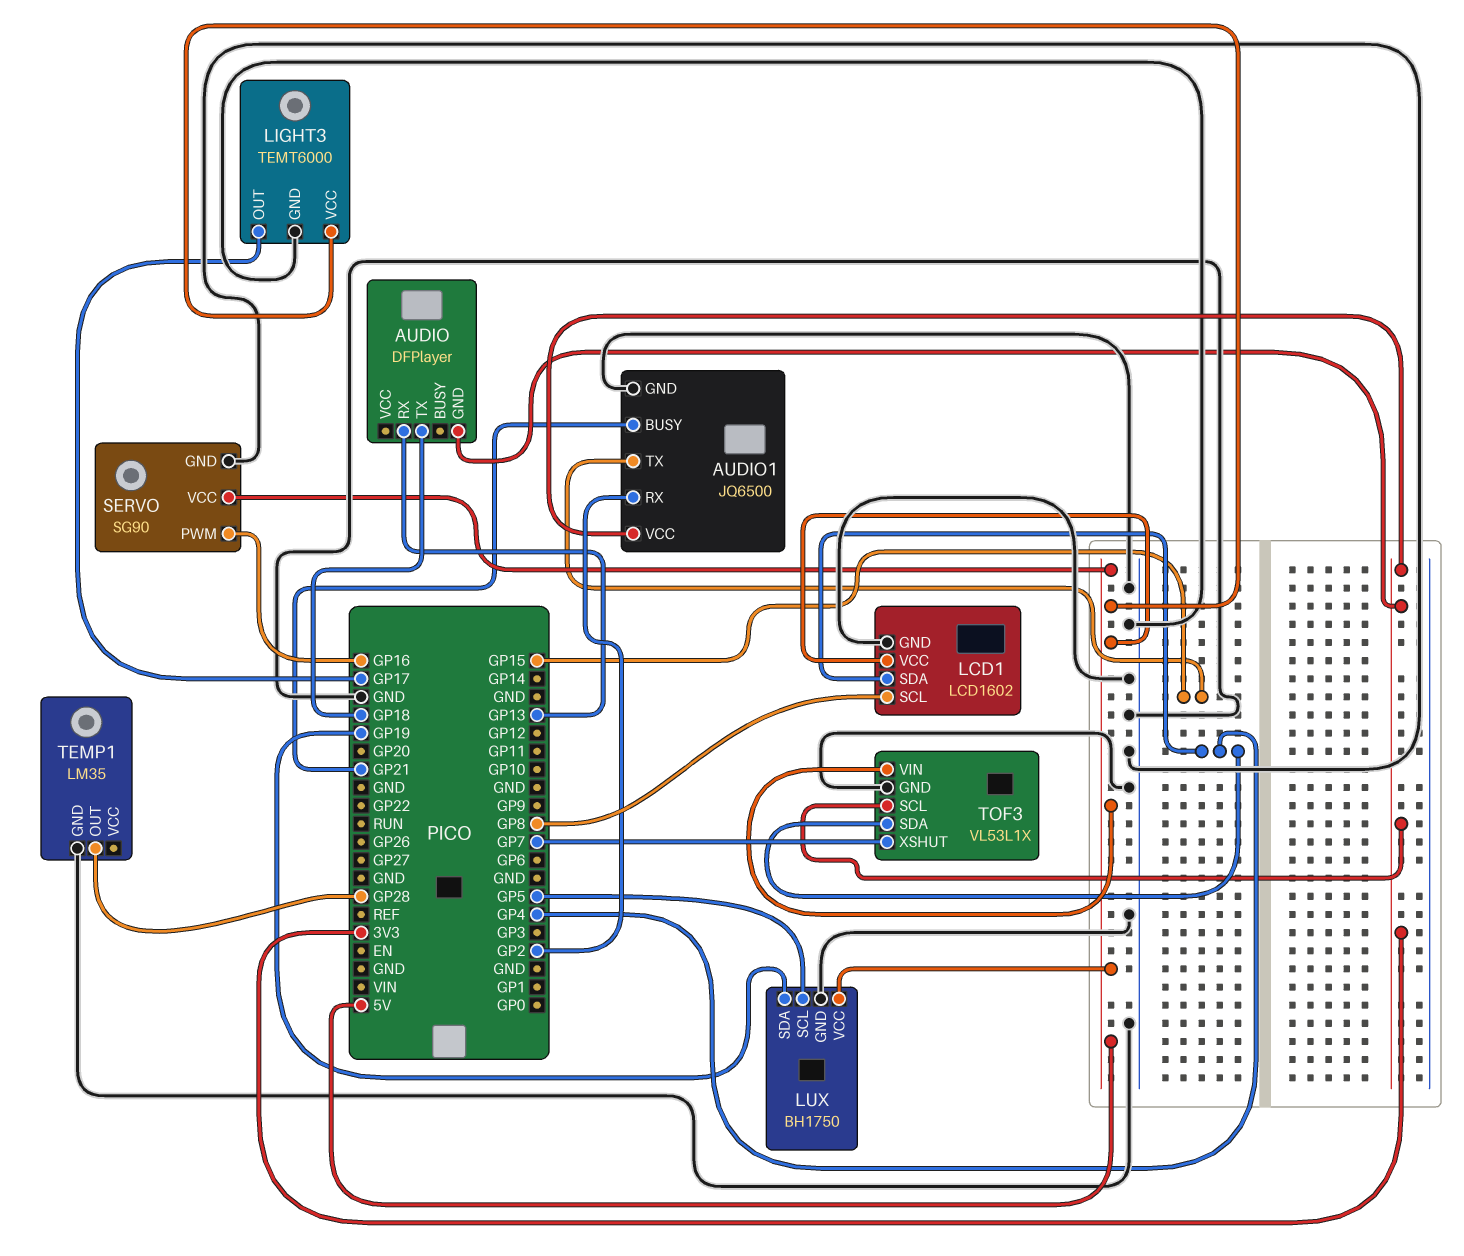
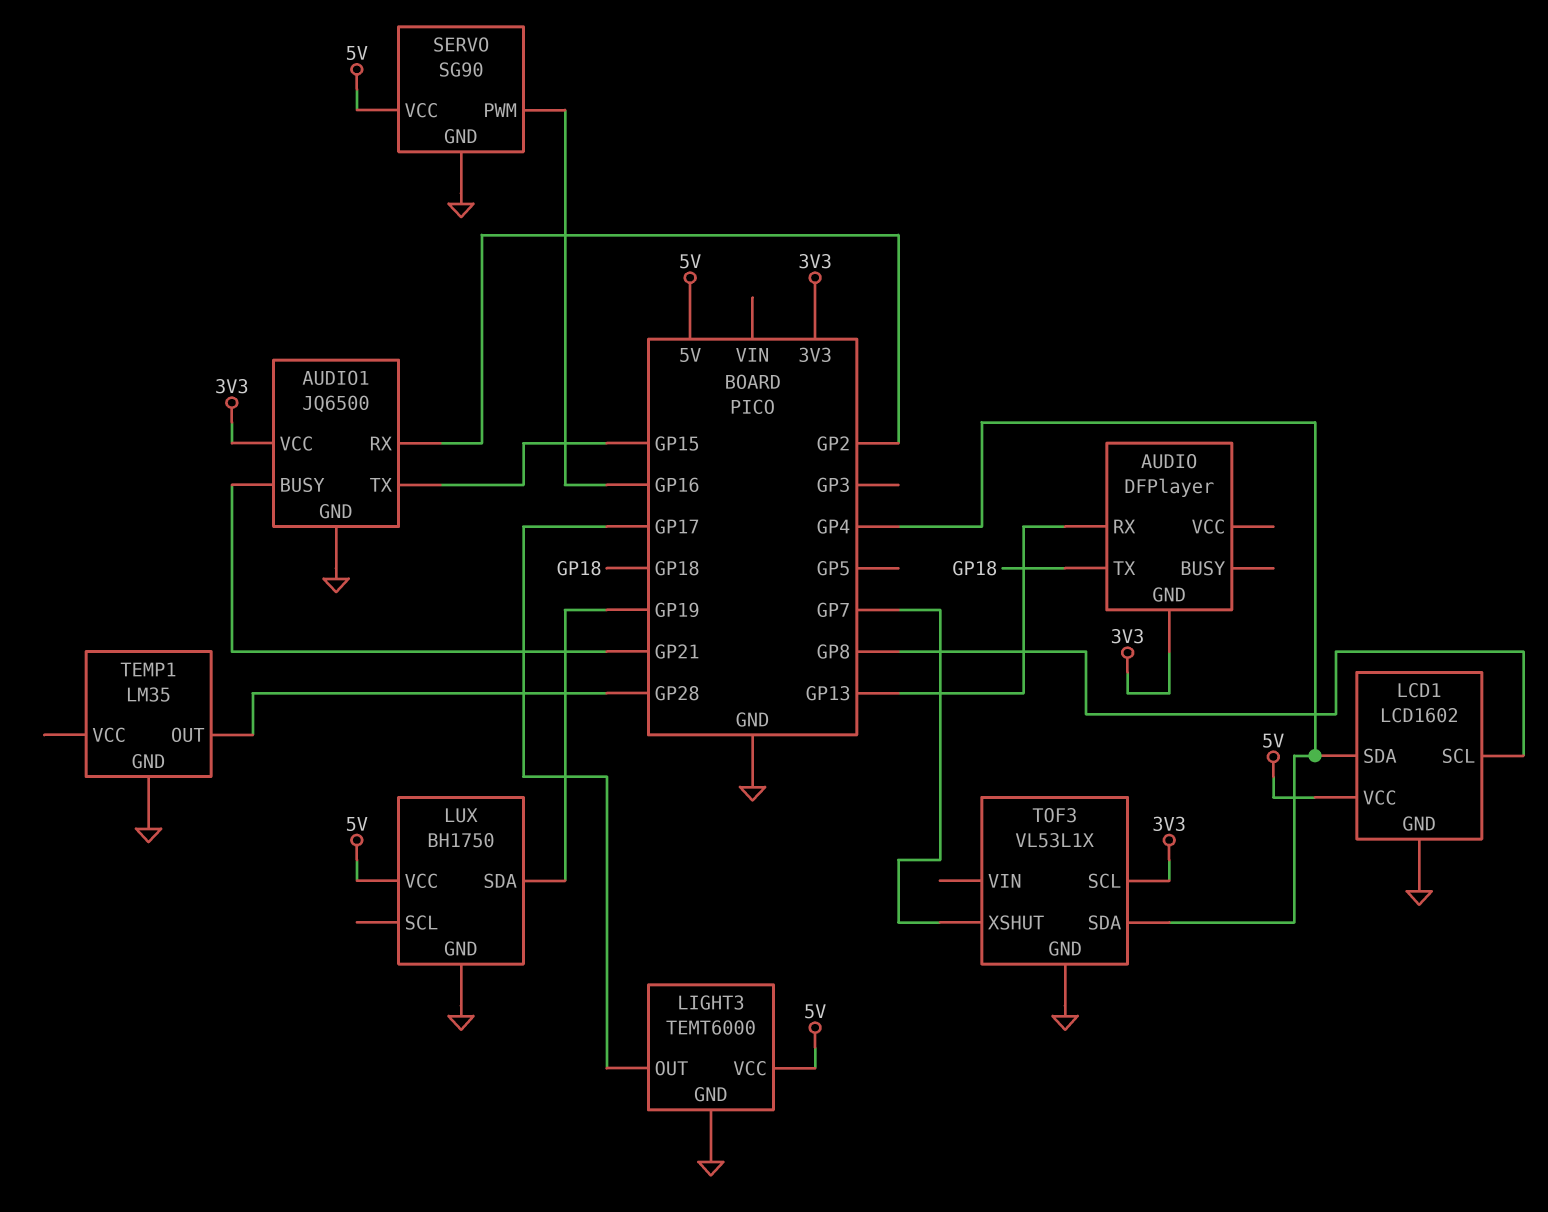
LUX pin SCL: GP5 -> none
TOF3 pin VIN: 5V -> none

